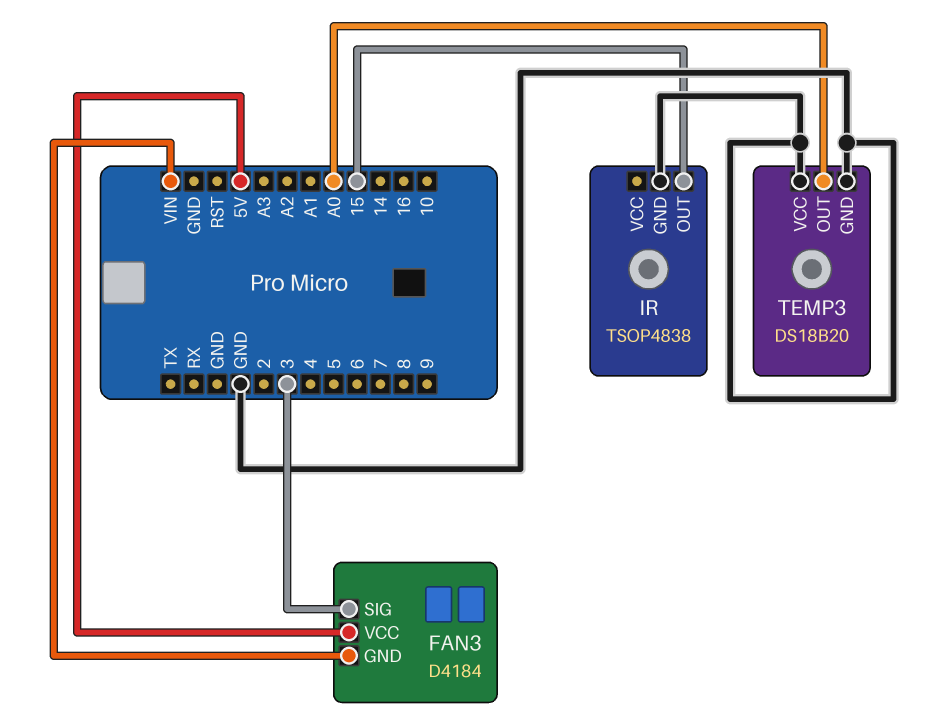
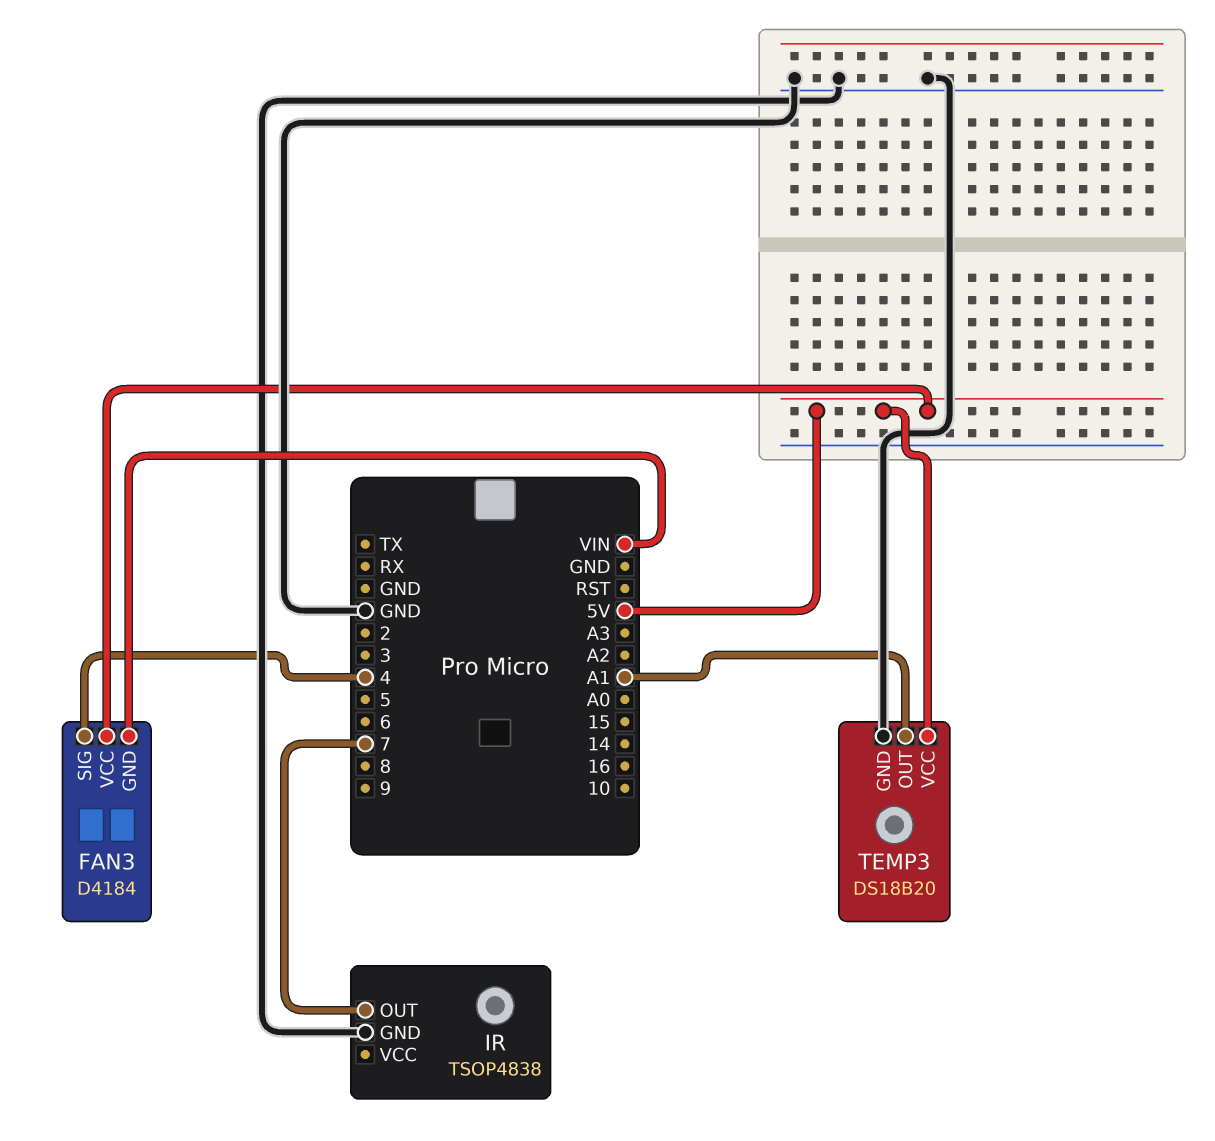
FAN3 pin SIG: 3 -> 4
IR pin OUT: 15 -> 7
TEMP3 pin OUT: A0 -> A1
TEMP3 pin VCC: GND -> 5V

